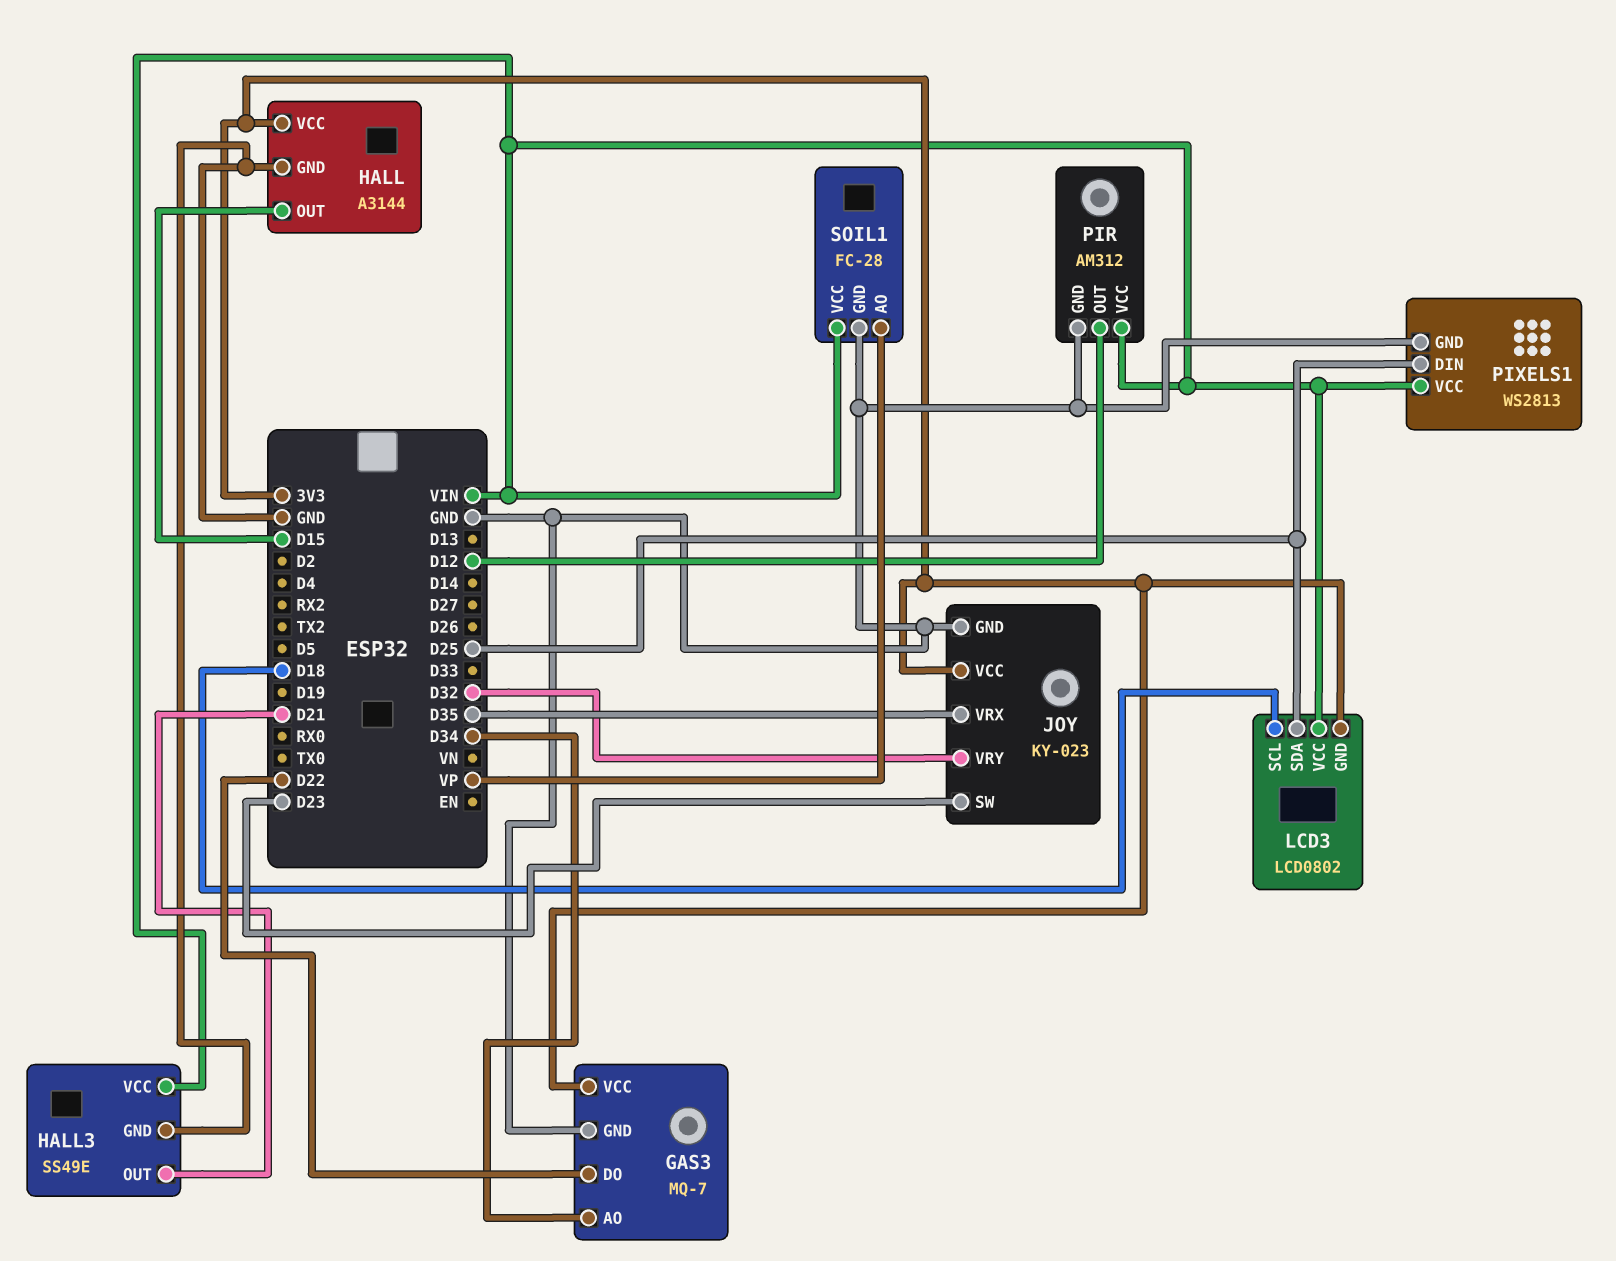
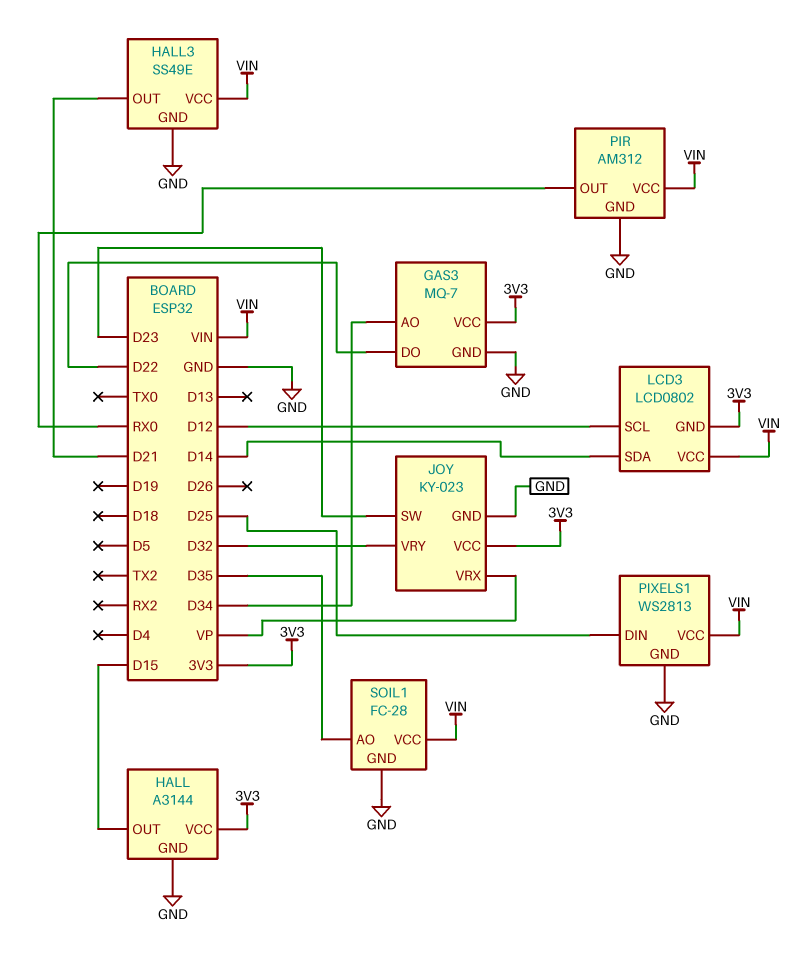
JOY pin VRX: D35 -> VP
LCD3 pin SCL: D18 -> D12
LCD3 pin SDA: D25 -> D14
PIR pin OUT: D12 -> RX0
SOIL1 pin AO: VP -> D35

